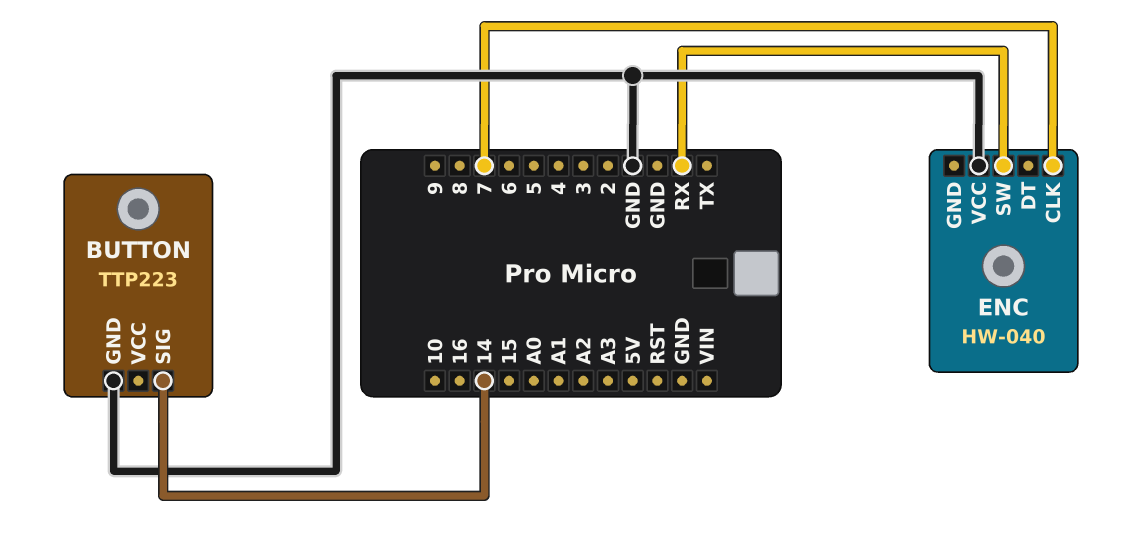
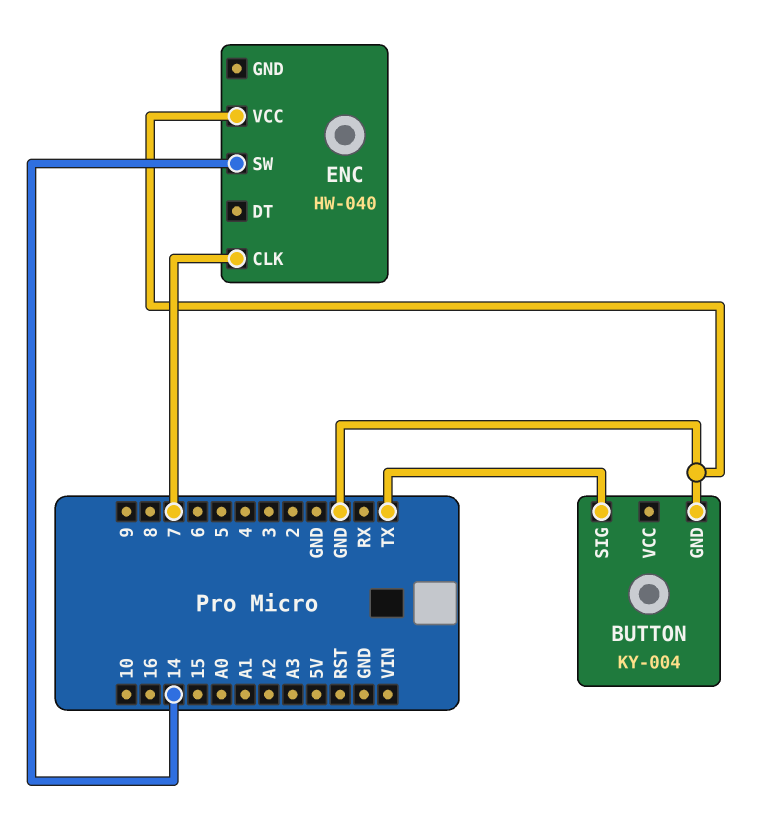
BUTTON: TTP223 -> KY-004
BUTTON pin SIG: 14 -> TX
ENC pin SW: RX -> 14

